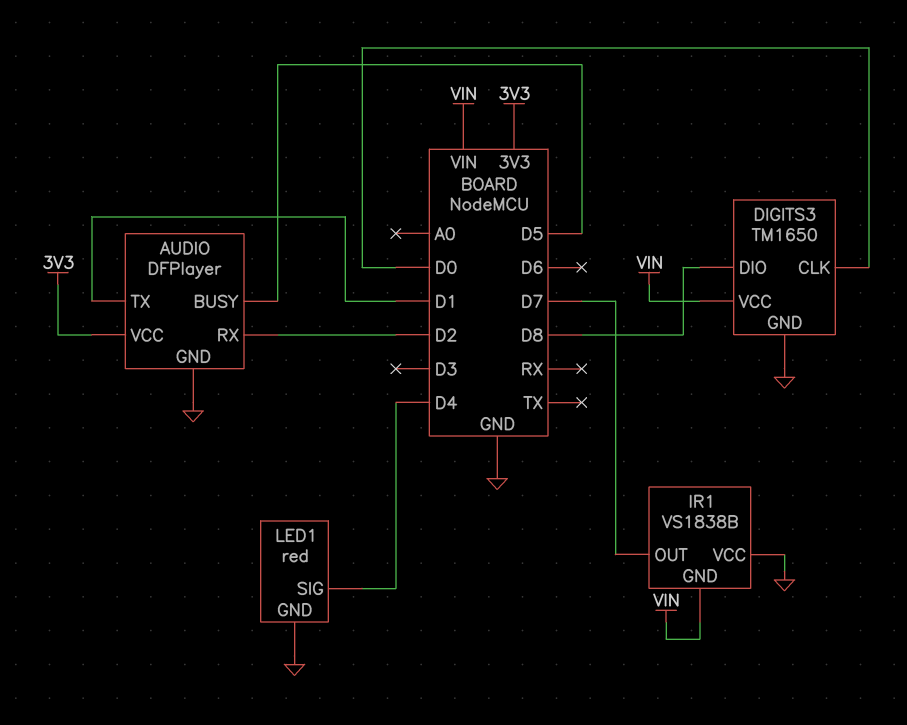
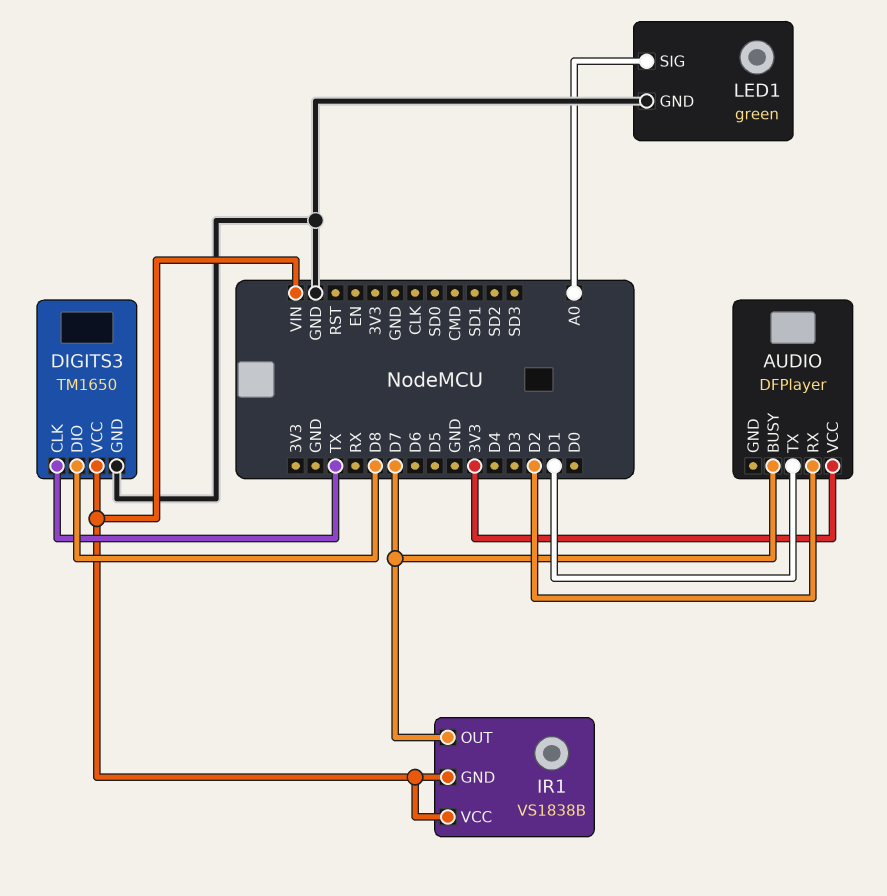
AUDIO pin BUSY: D5 -> D7
AUDIO pin GND: GND -> none
DIGITS3 pin CLK: D0 -> TX
IR1 pin VCC: GND -> VIN
LED1: red -> green
LED1 pin SIG: D4 -> A0

